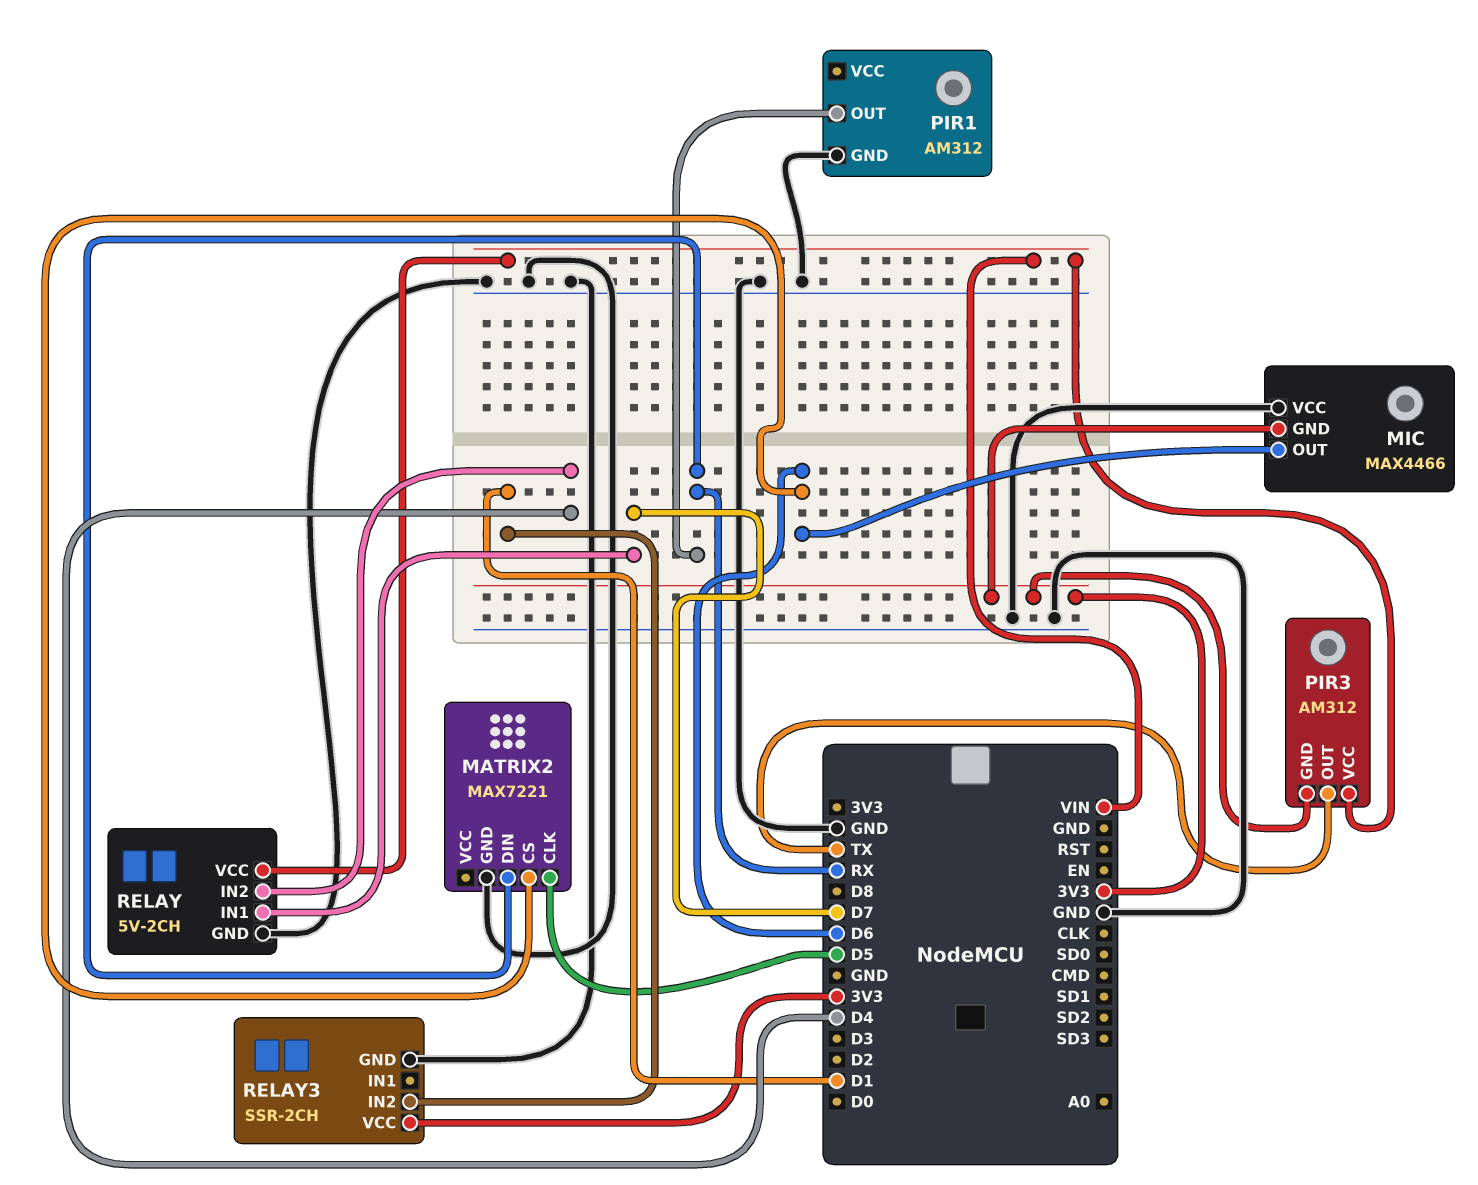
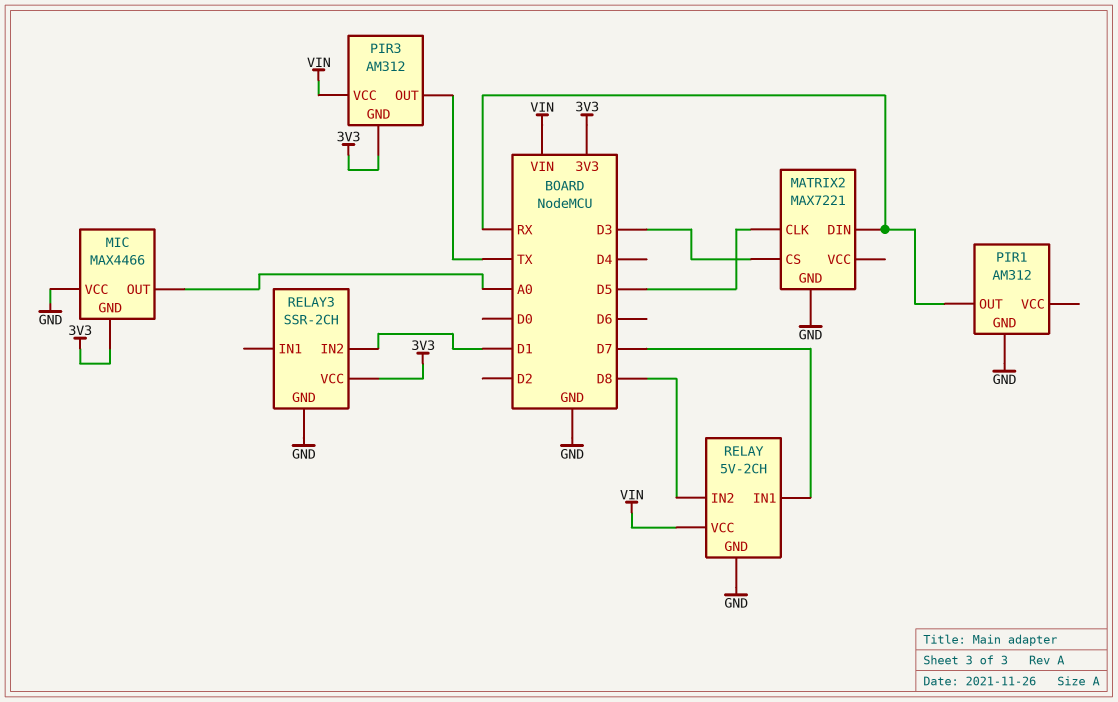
MATRIX2 pin CS: D6 -> D3
MIC pin OUT: D6 -> A0
RELAY pin IN2: D4 -> D8

